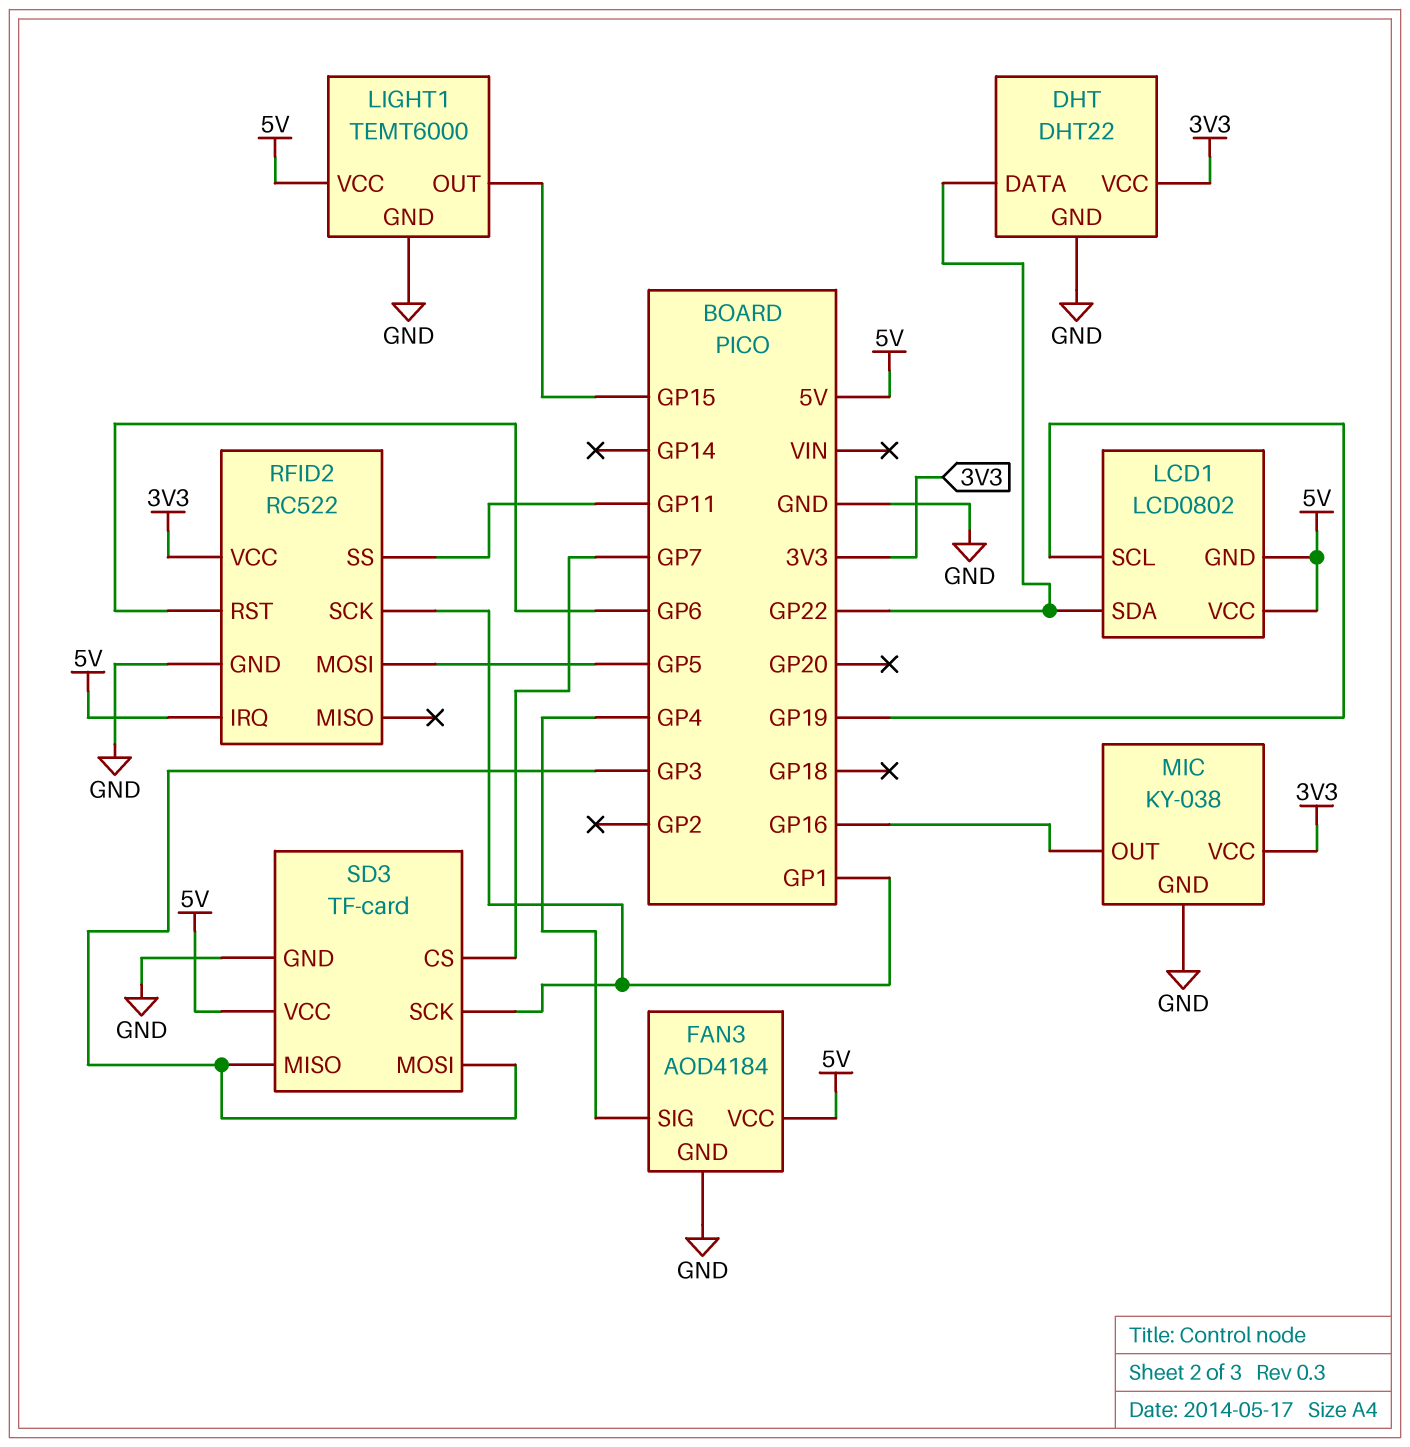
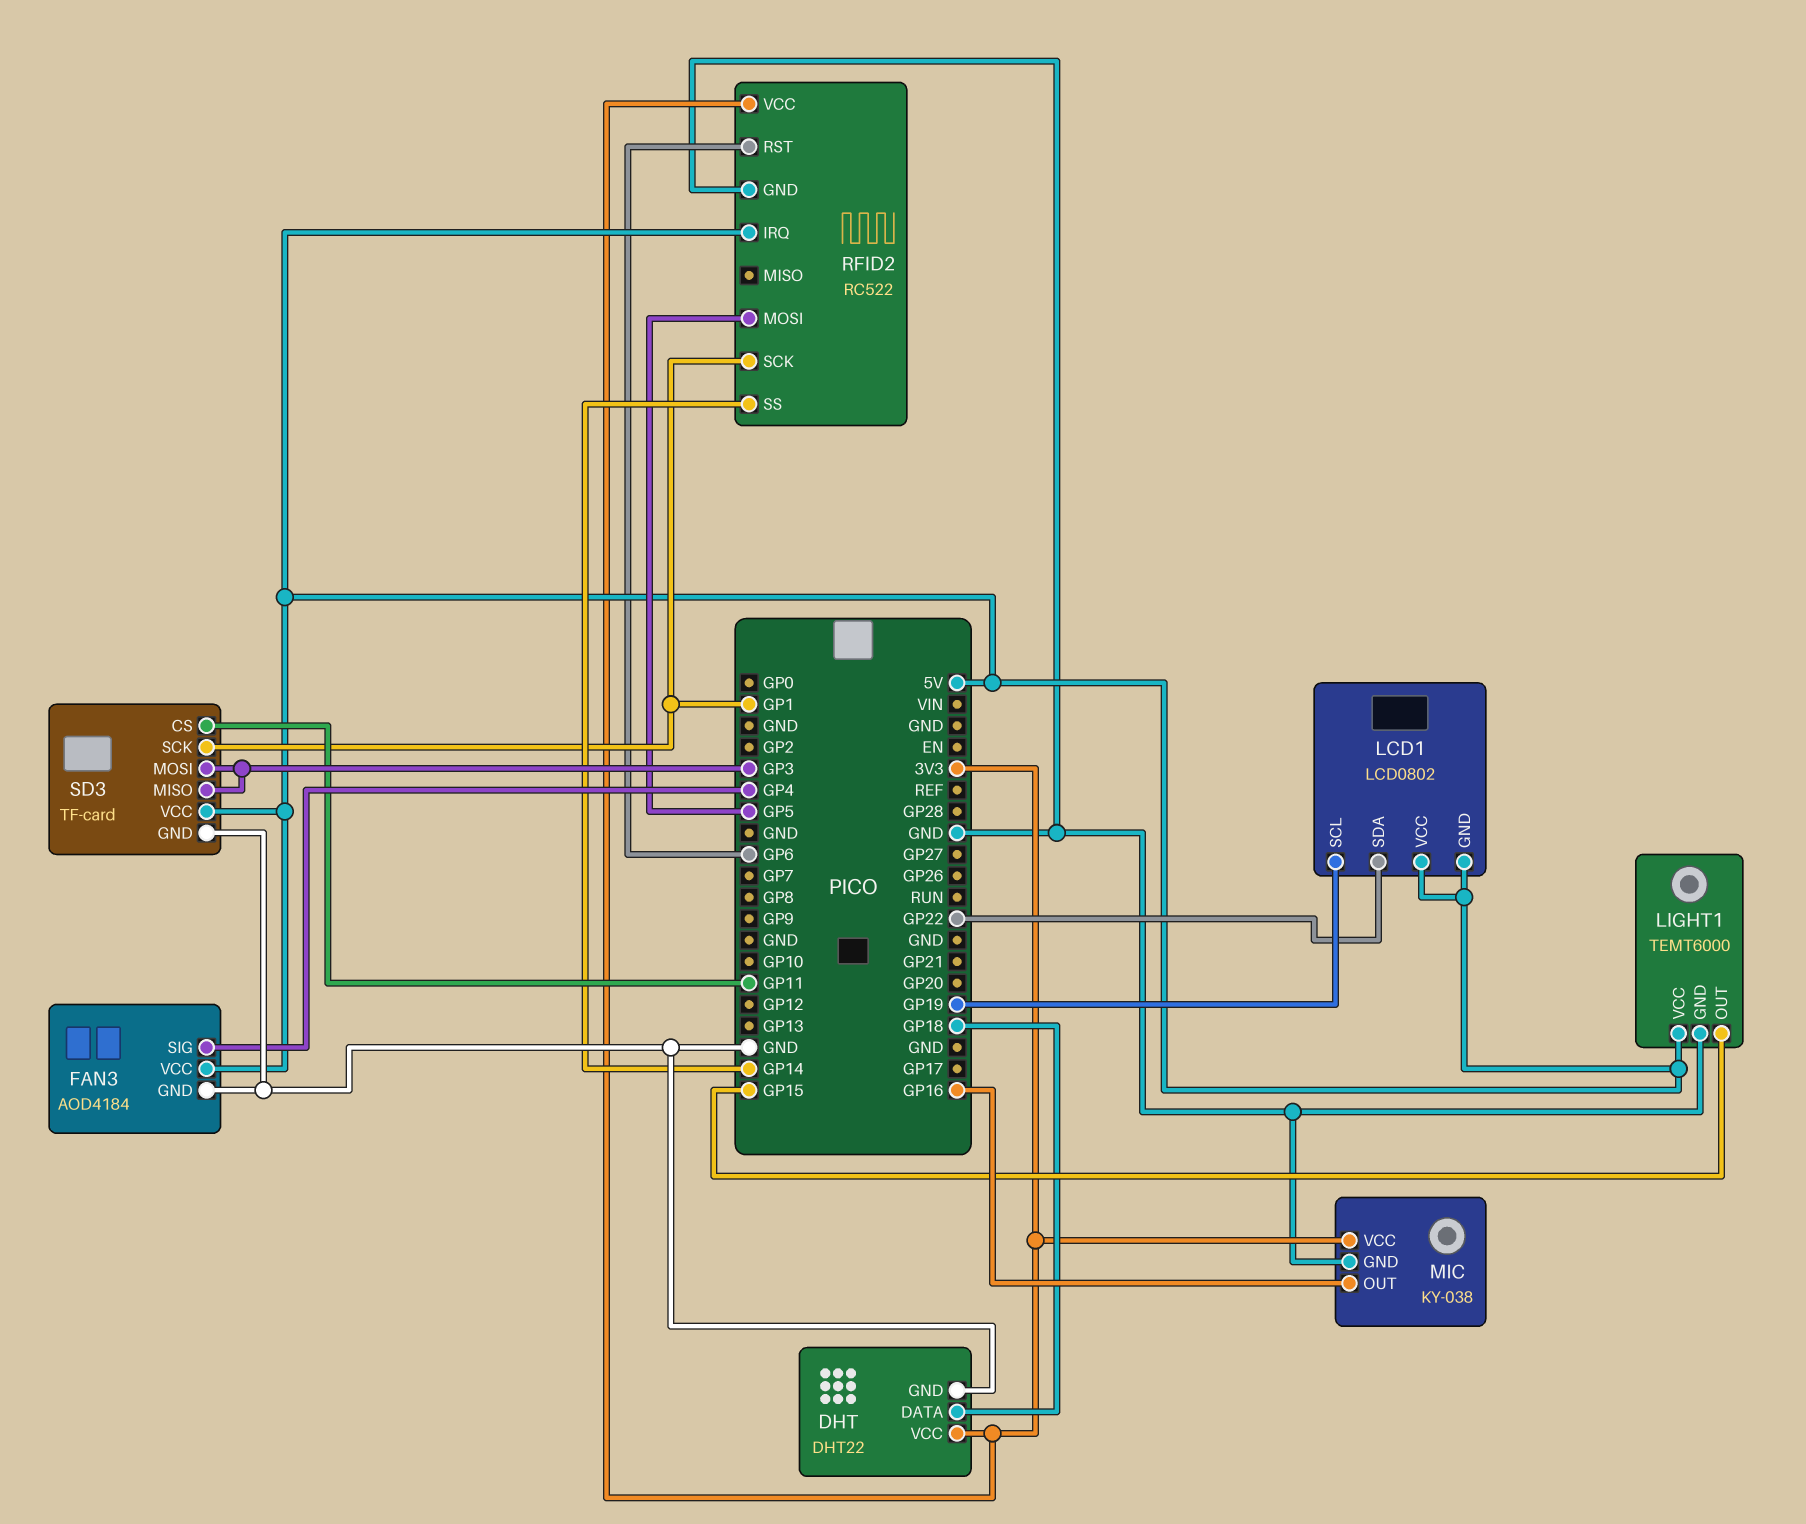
DHT pin DATA: GP22 -> GP18
RFID2 pin SS: GP11 -> GP14
SD3 pin CS: GP7 -> GP11

